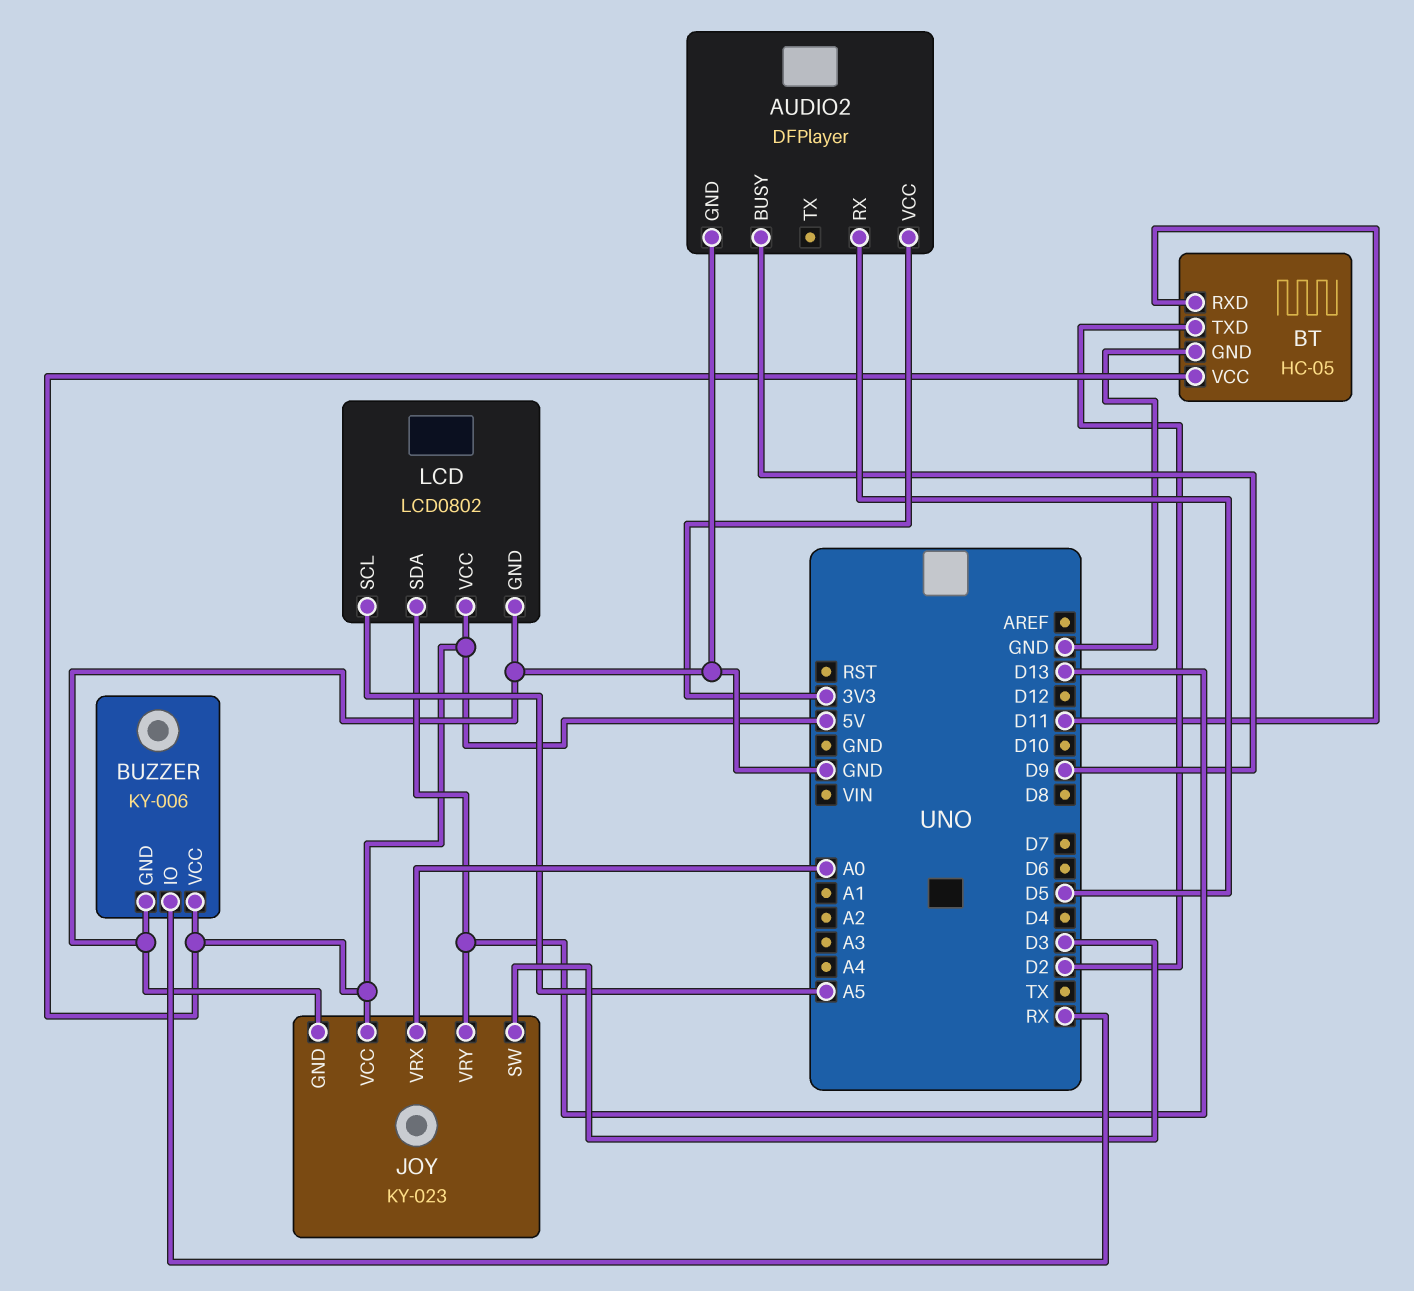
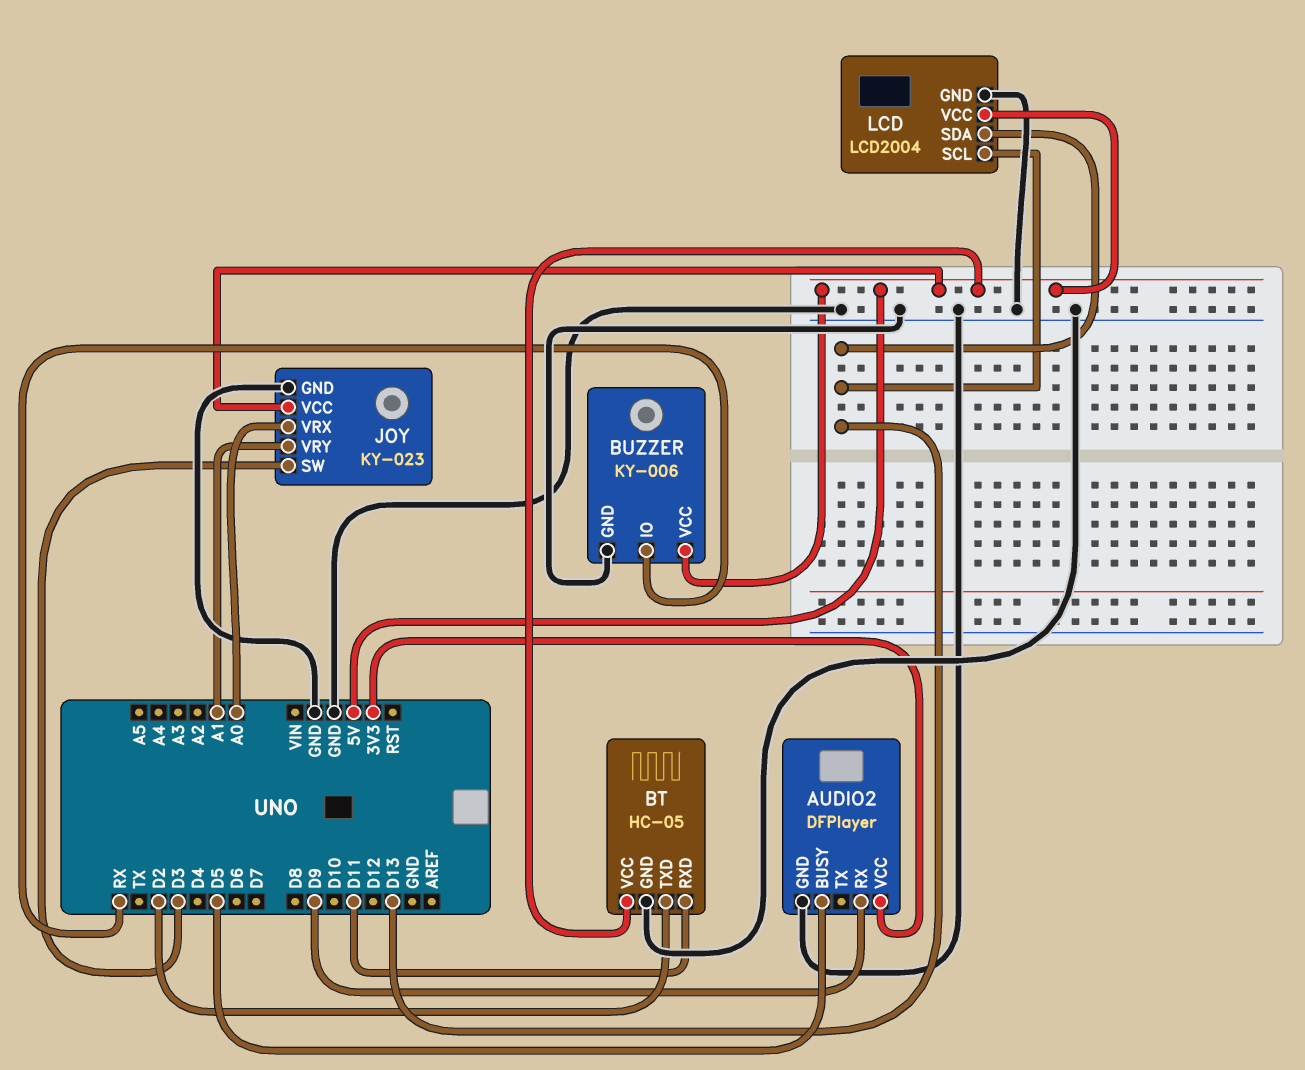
AUDIO2 pin BUSY: D9 -> D5
AUDIO2 pin RX: D5 -> D9
JOY pin VRY: D13 -> A1
LCD: LCD0802 -> LCD2004
LCD pin SCL: A5 -> D13

